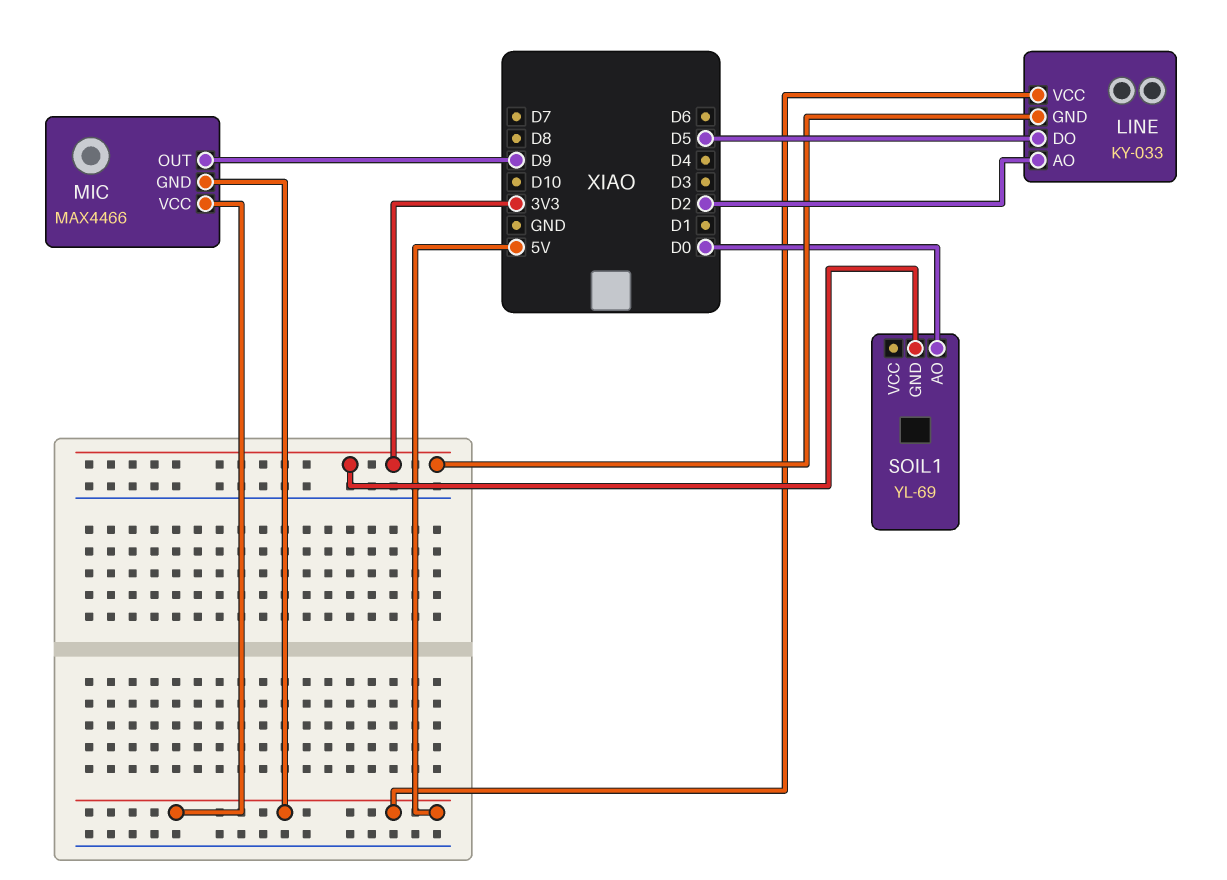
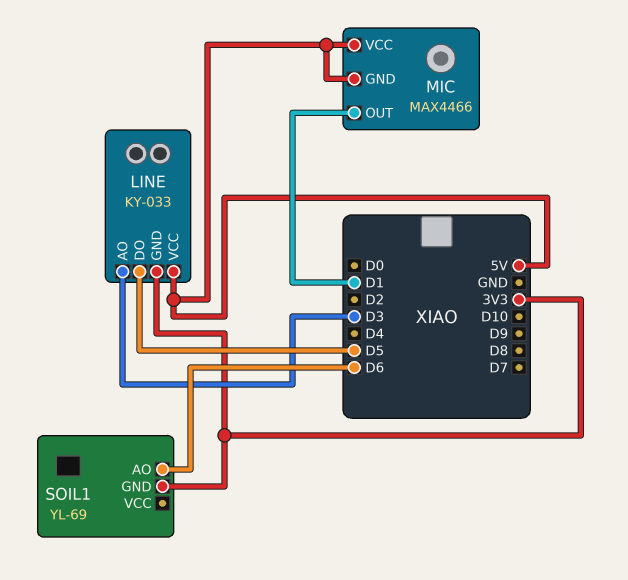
LINE pin AO: D2 -> D3
MIC pin OUT: D9 -> D1
SOIL1 pin AO: D0 -> D6

